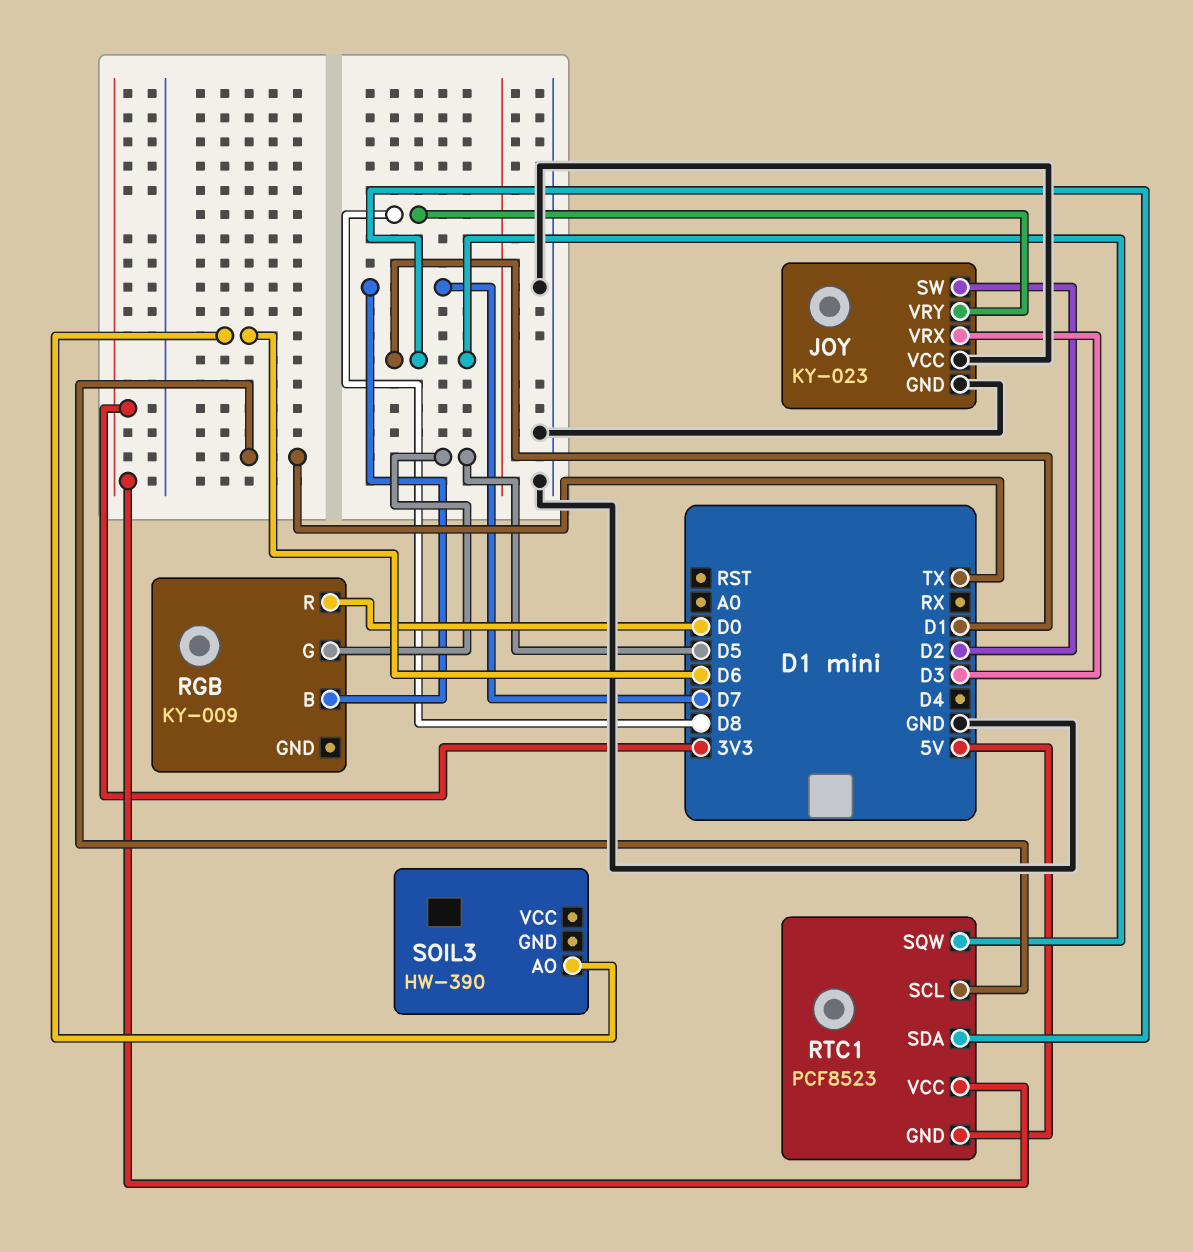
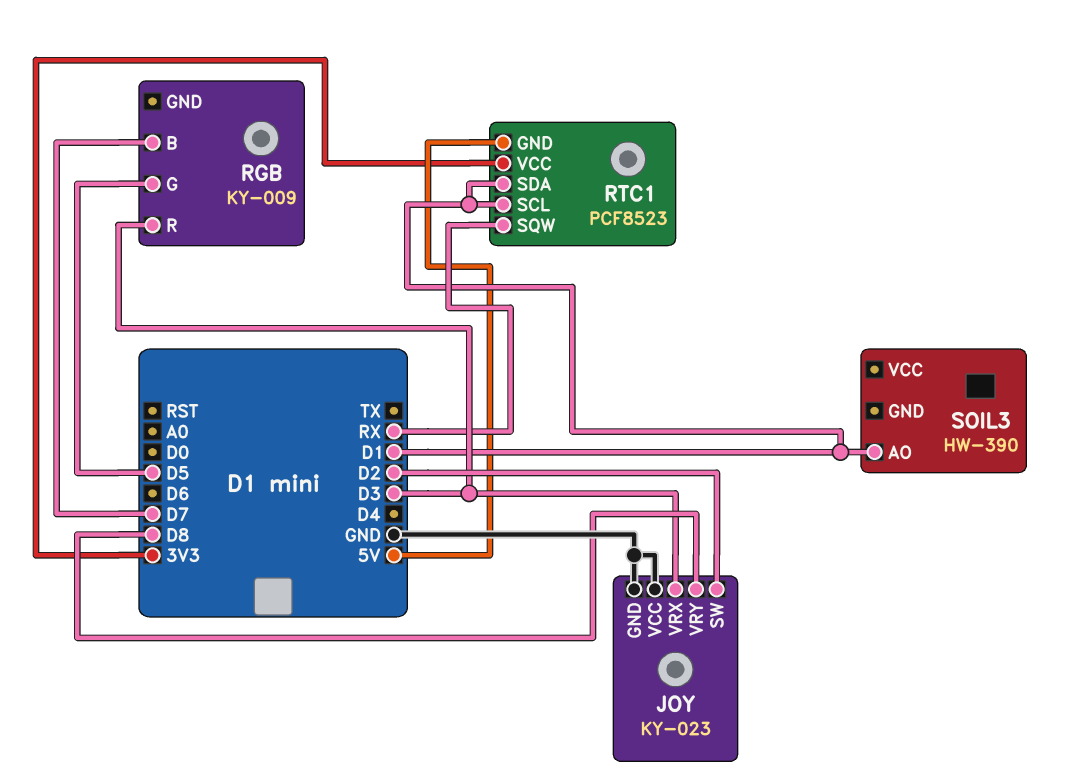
RGB pin R: D0 -> D3
RTC1 pin SCL: TX -> D1
RTC1 pin SQW: D1 -> RX
SOIL3 pin AO: D6 -> D1

